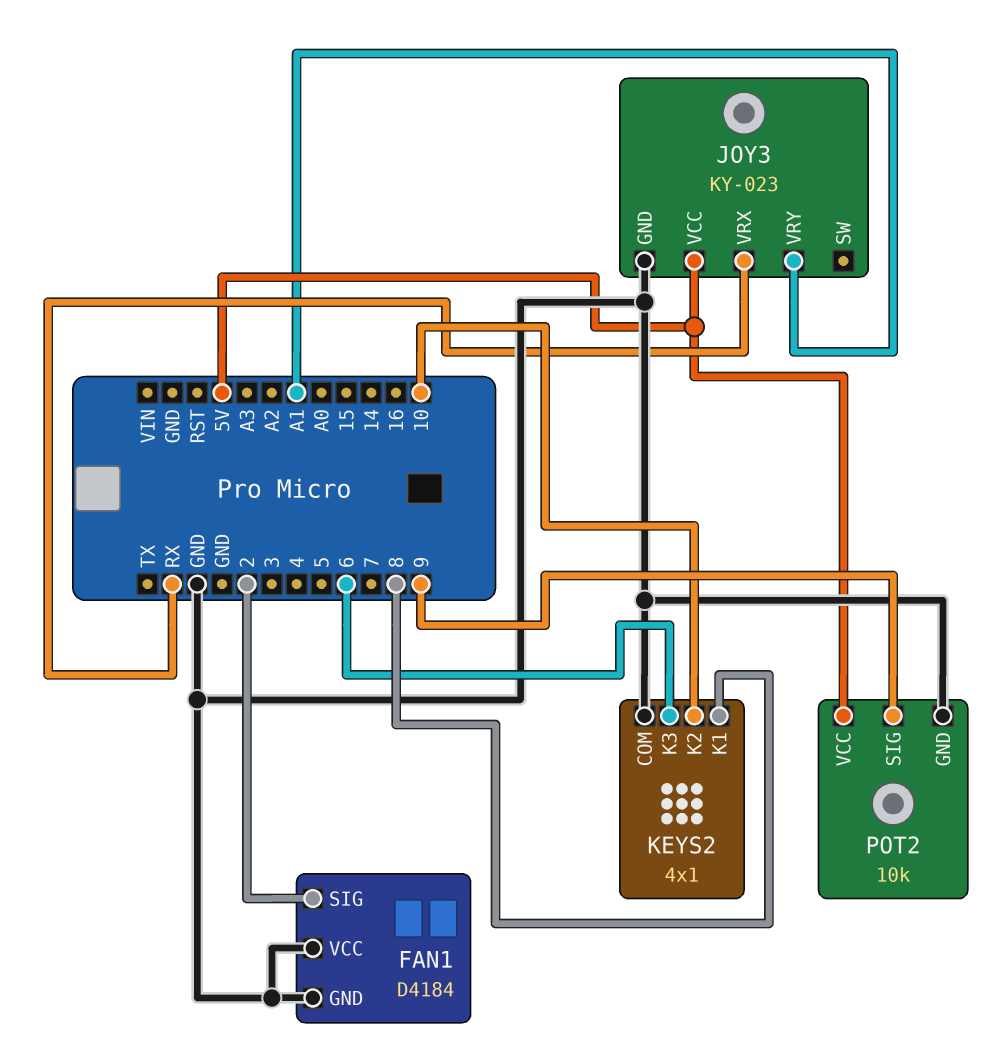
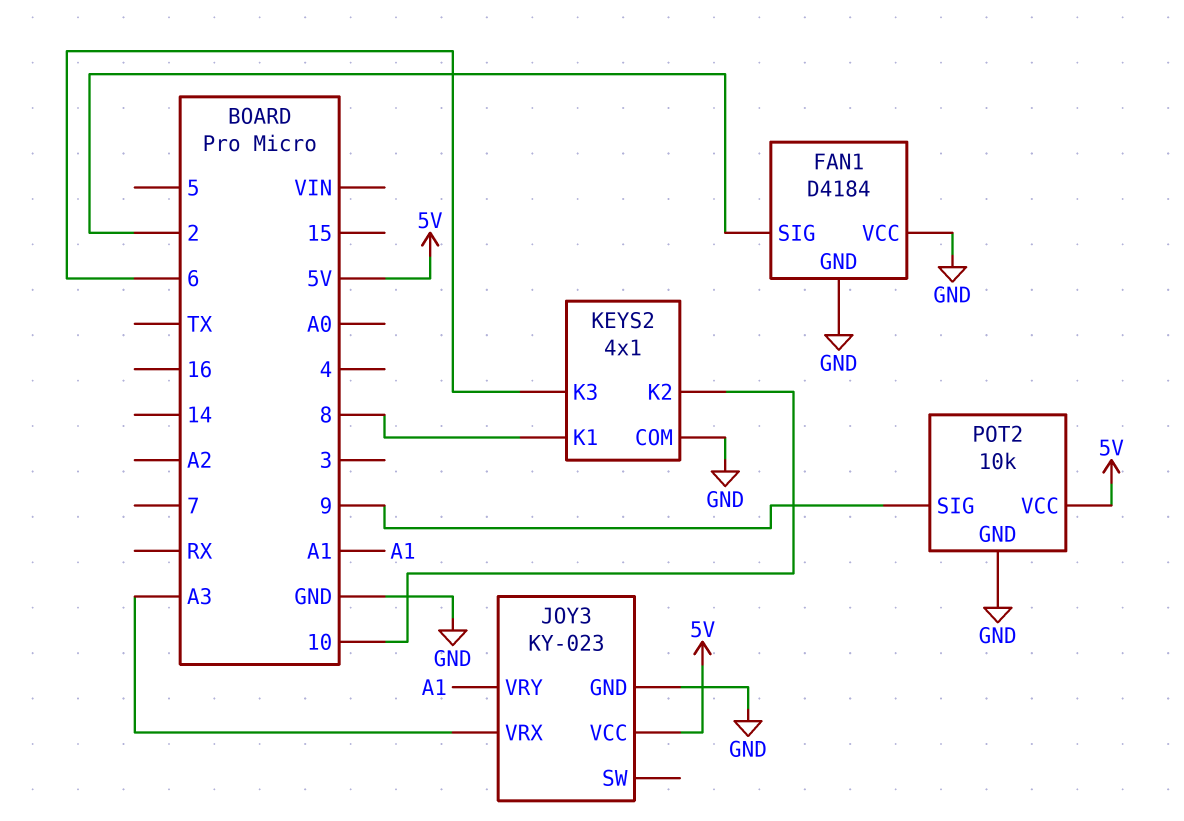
JOY3 pin VRX: RX -> A3

